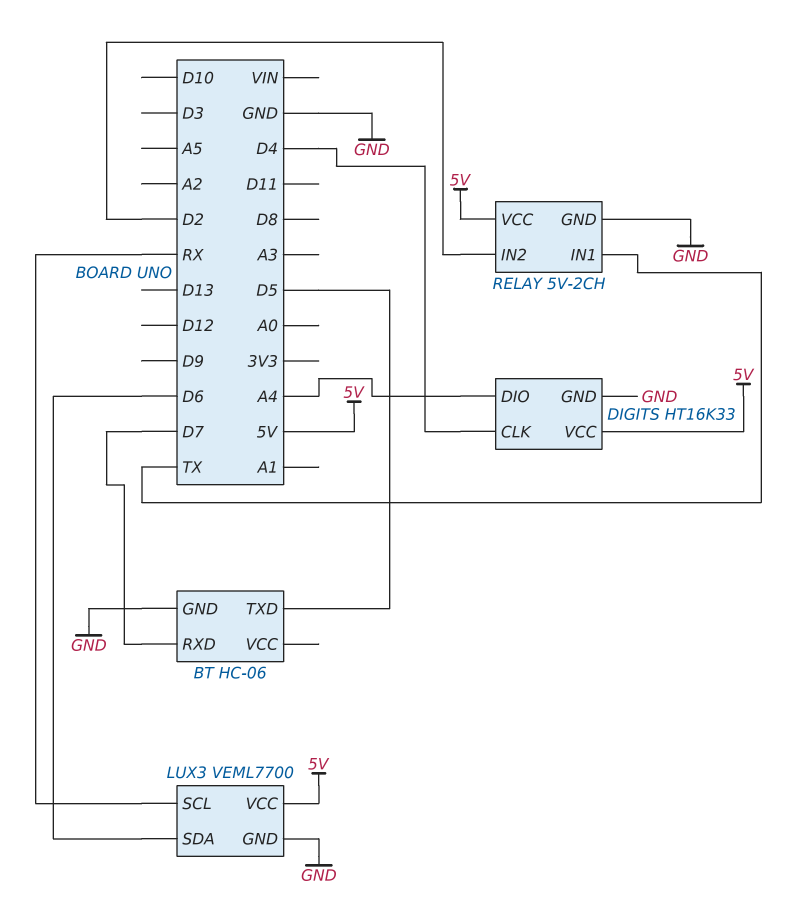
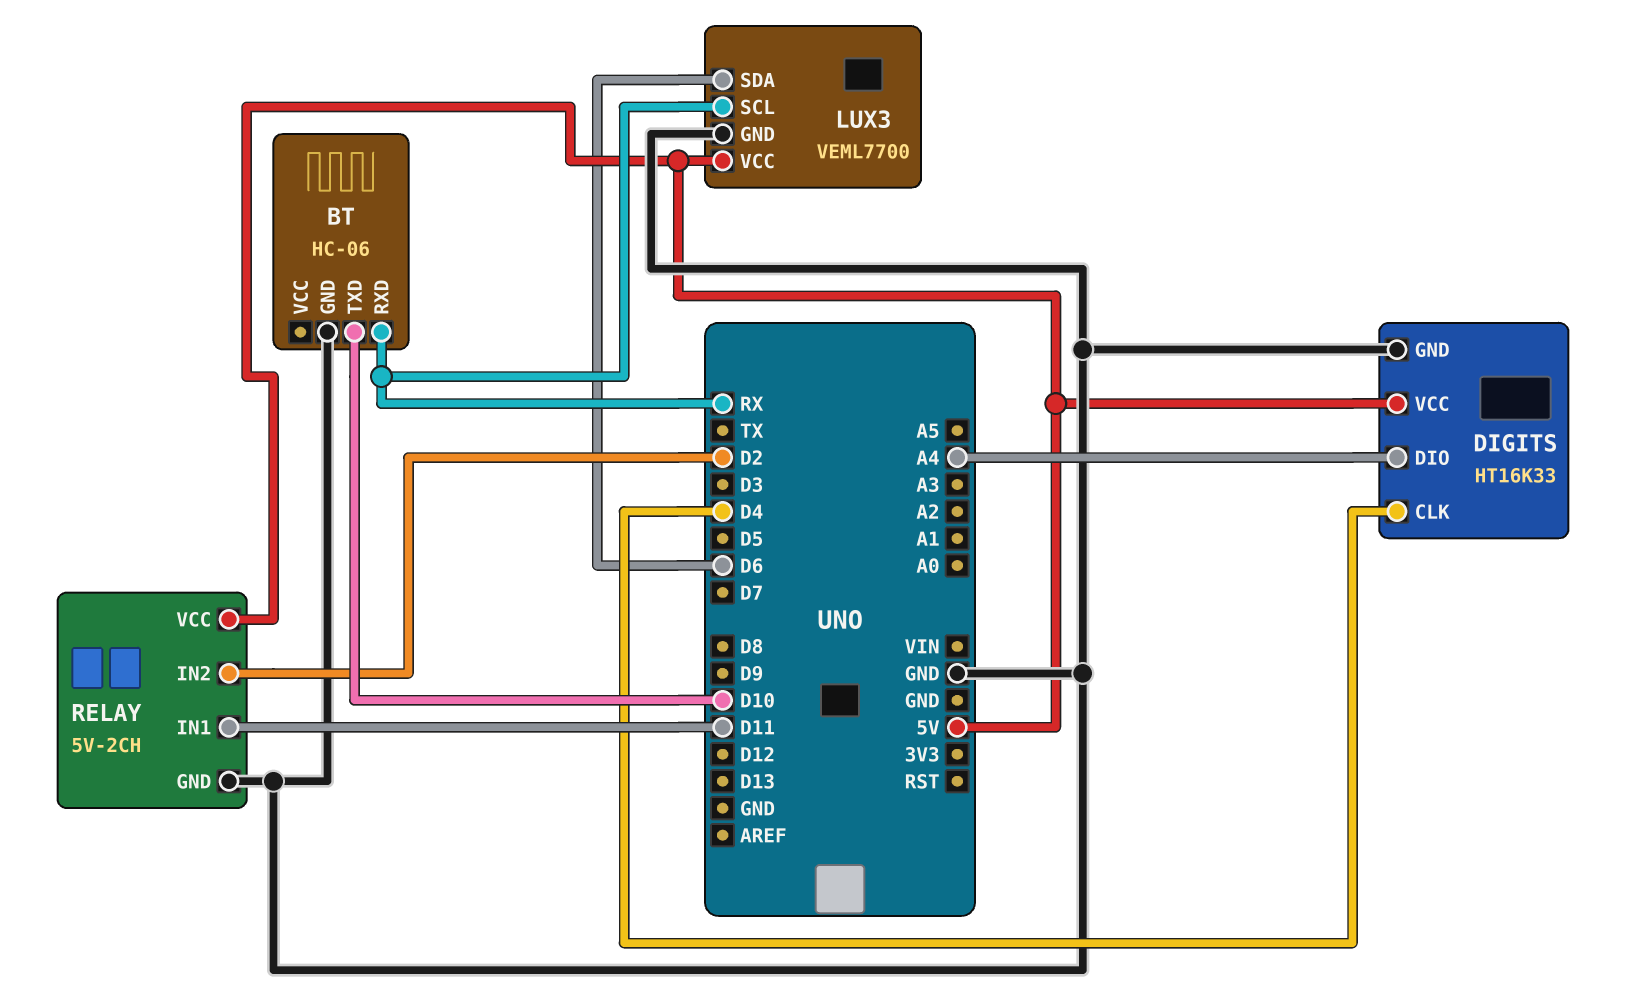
BT pin RXD: D7 -> RX
BT pin TXD: D5 -> D10
RELAY pin IN1: TX -> D11

